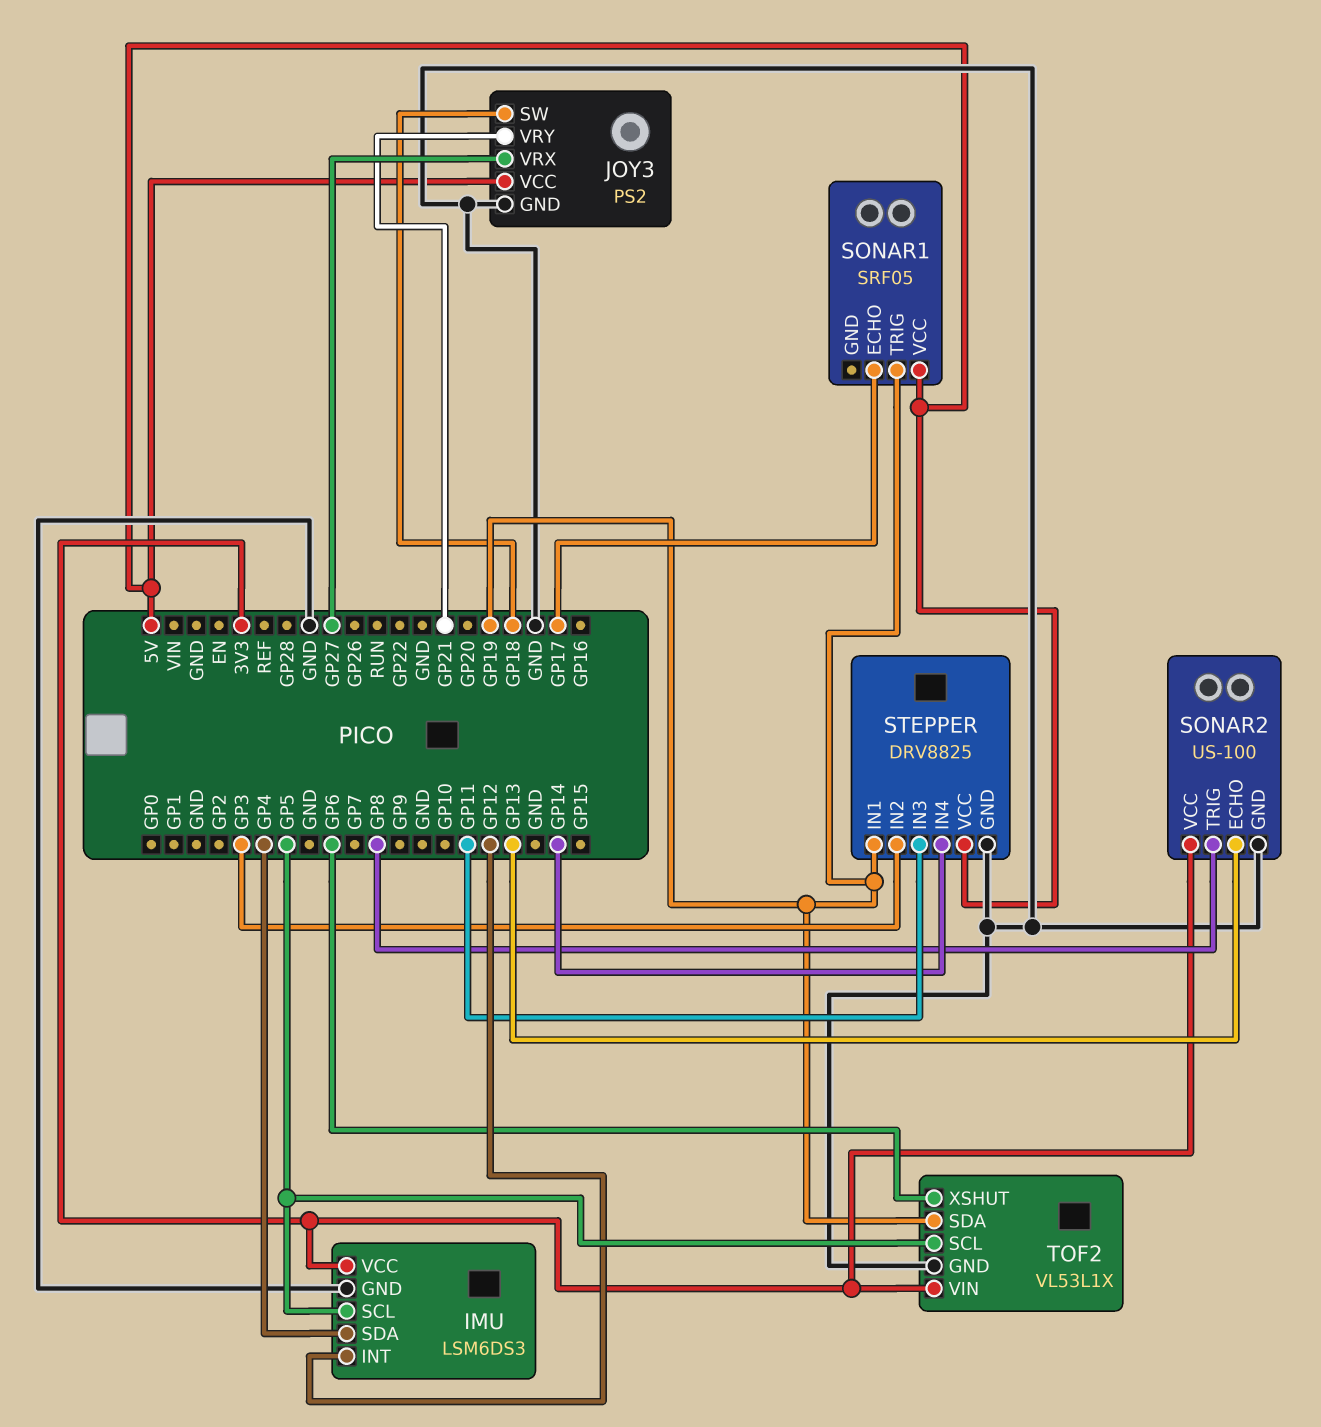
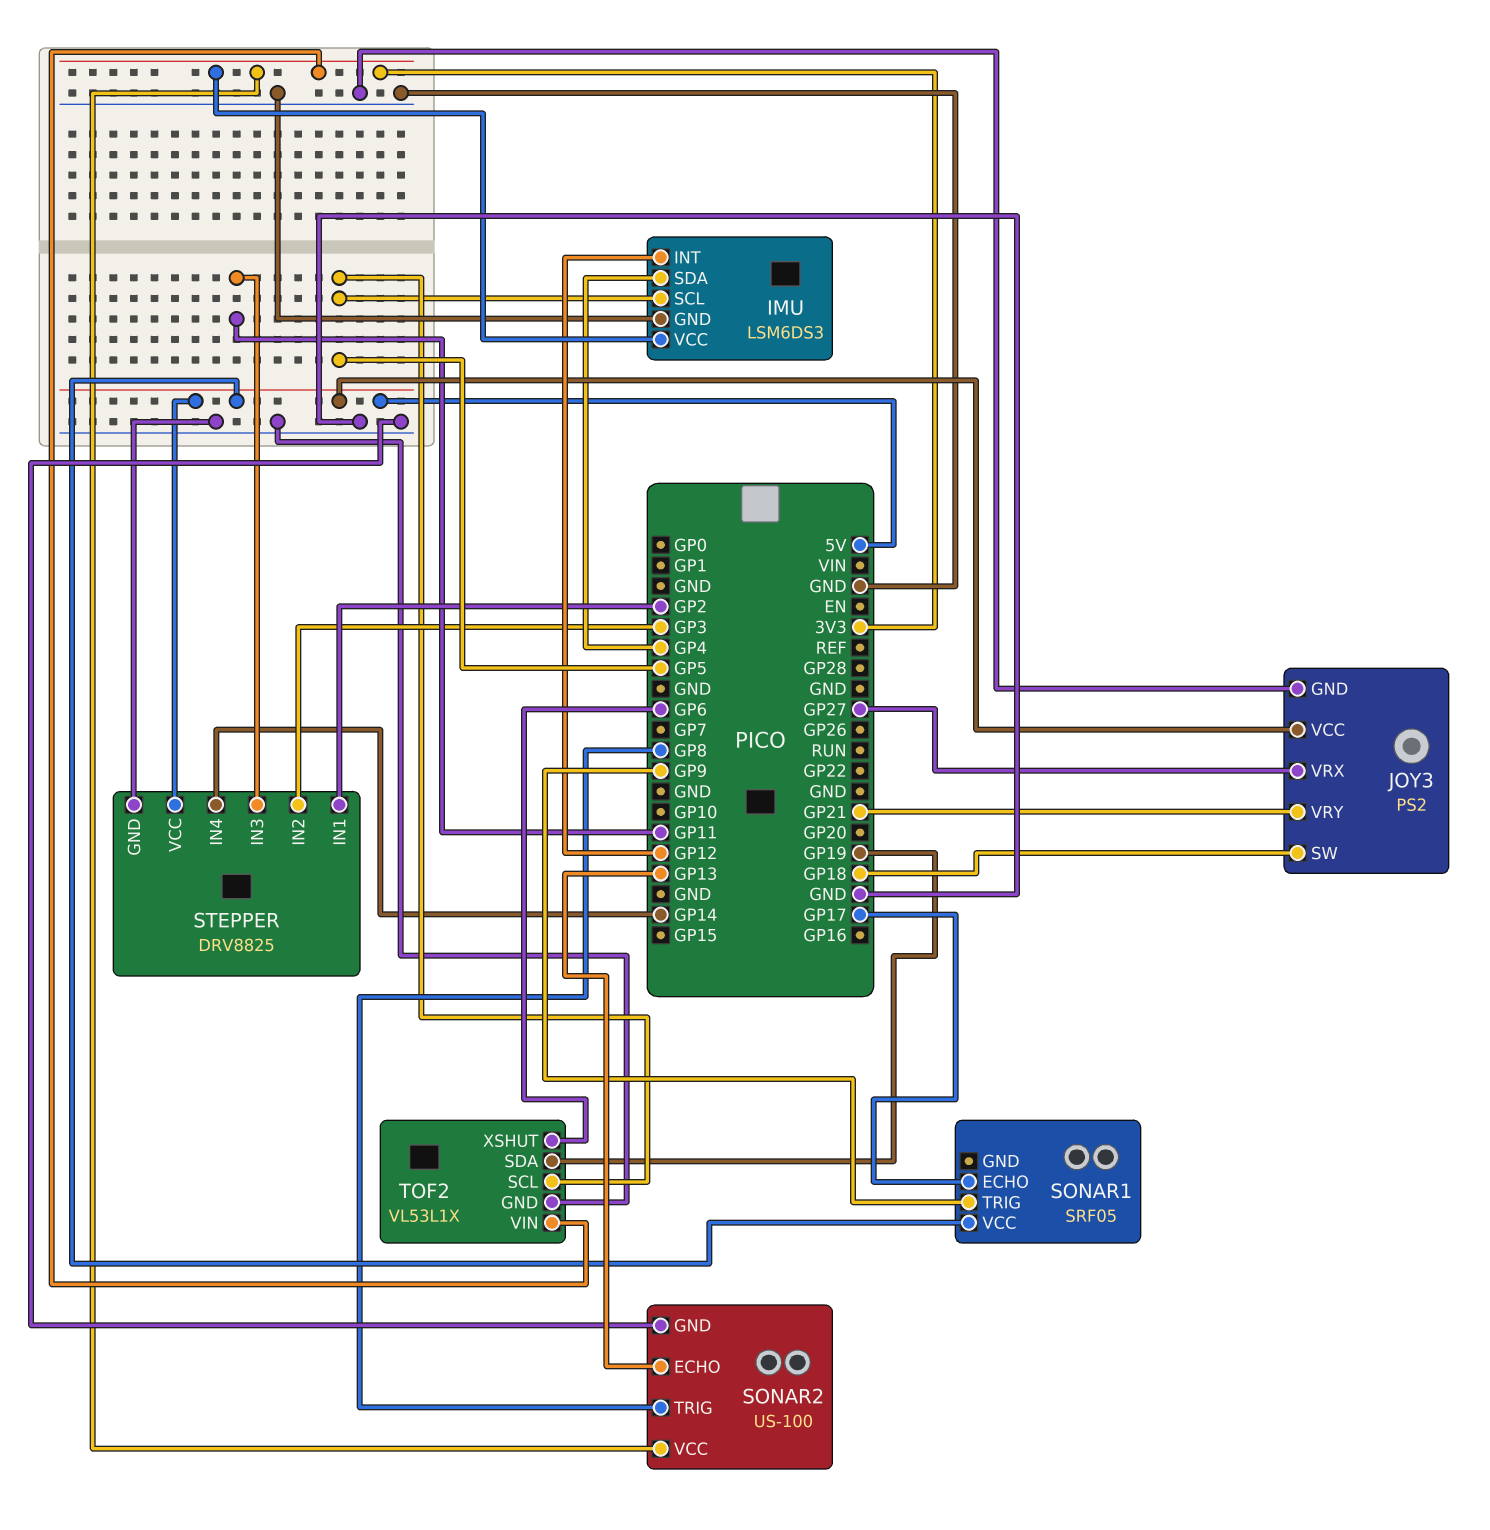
SONAR1 pin TRIG: GP19 -> GP9
STEPPER pin IN1: GP19 -> GP2

